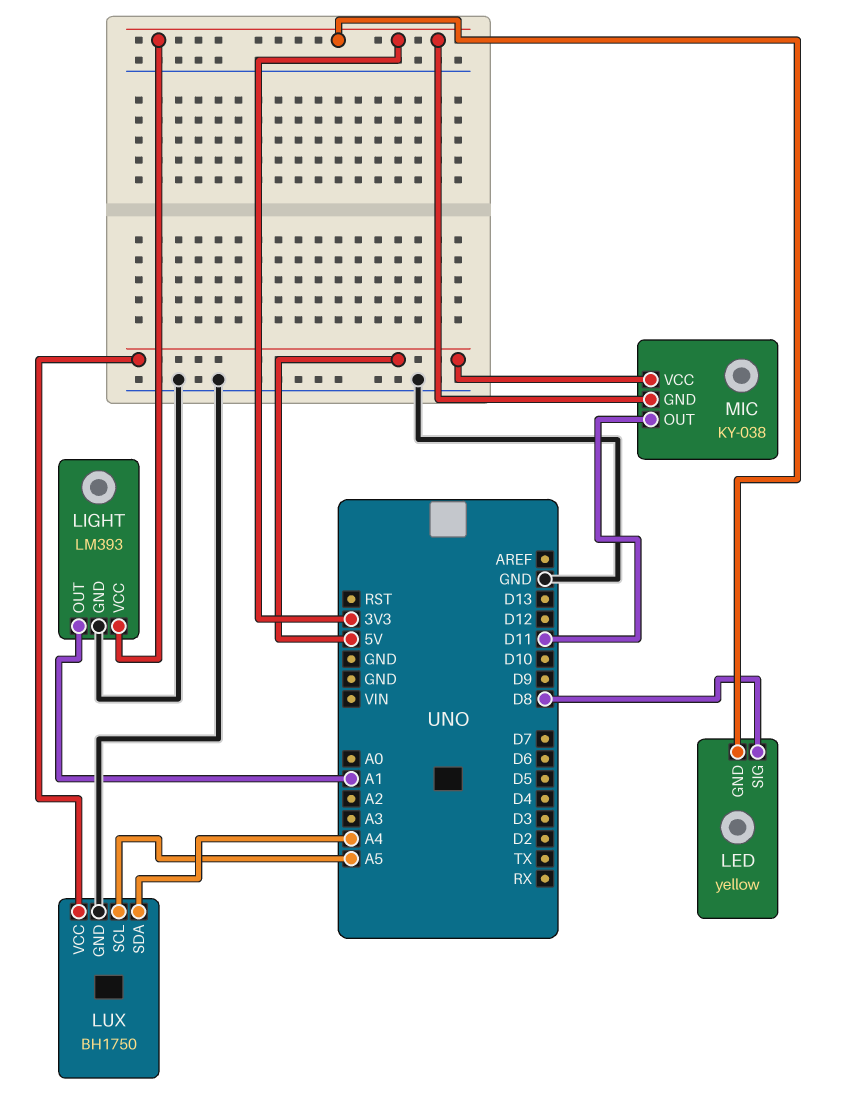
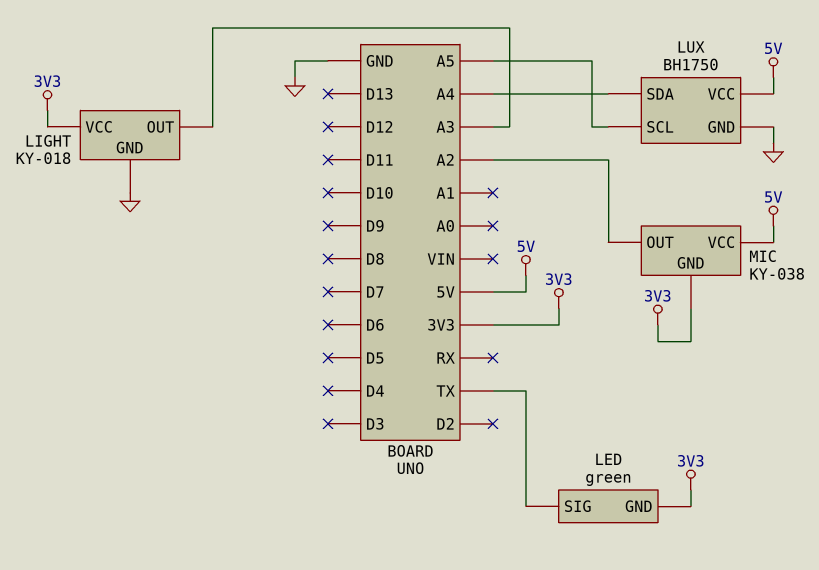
LED: yellow -> green
LED pin SIG: D8 -> TX
LIGHT: LM393 -> KY-018
LIGHT pin OUT: A1 -> A3
MIC pin OUT: D11 -> A2

